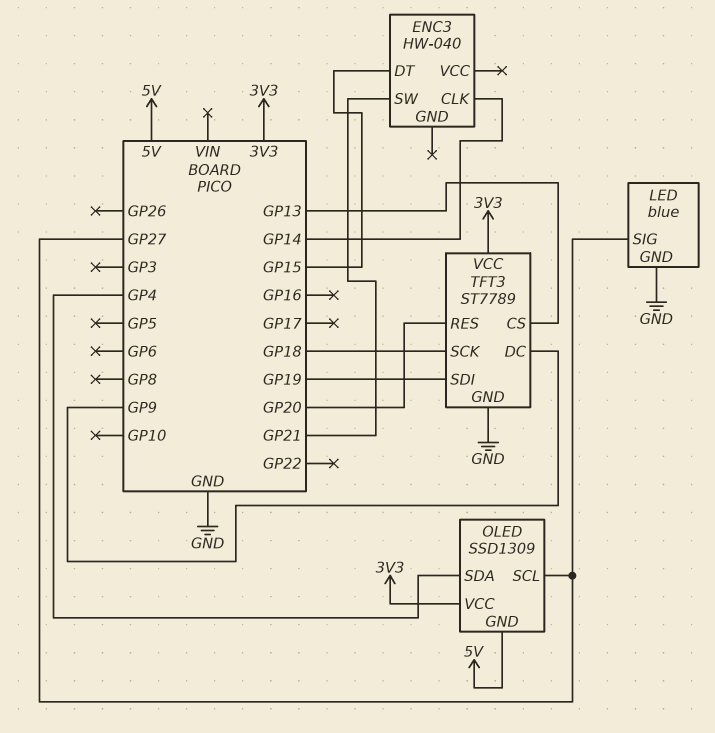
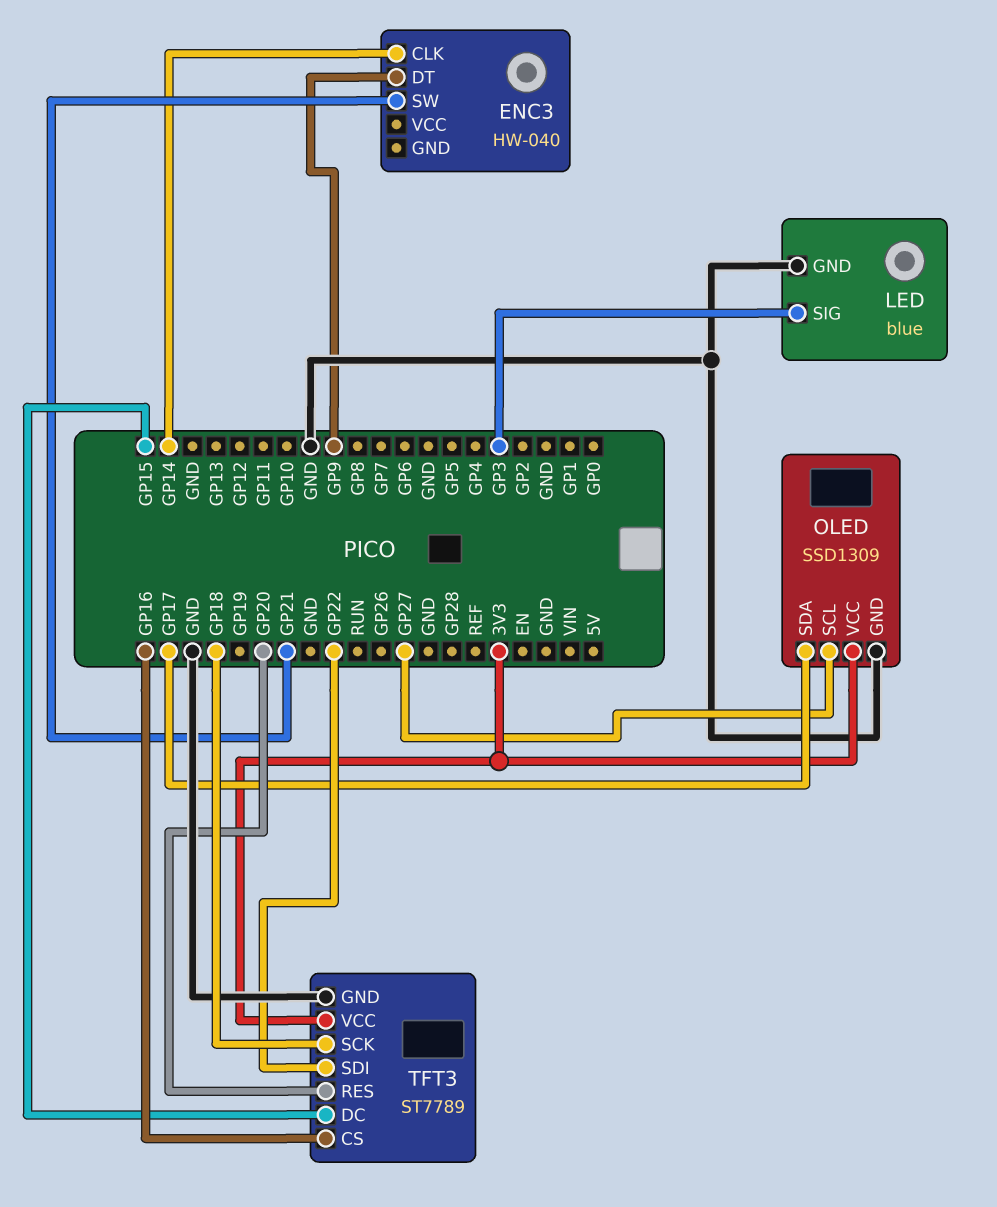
ENC3 pin DT: GP15 -> GP9
LED pin SIG: GP27 -> GP3
OLED pin GND: 5V -> GND
OLED pin SDA: GP4 -> GP17
TFT3 pin CS: GP13 -> GP16
TFT3 pin DC: GP9 -> GP15
TFT3 pin SDI: GP19 -> GP22

